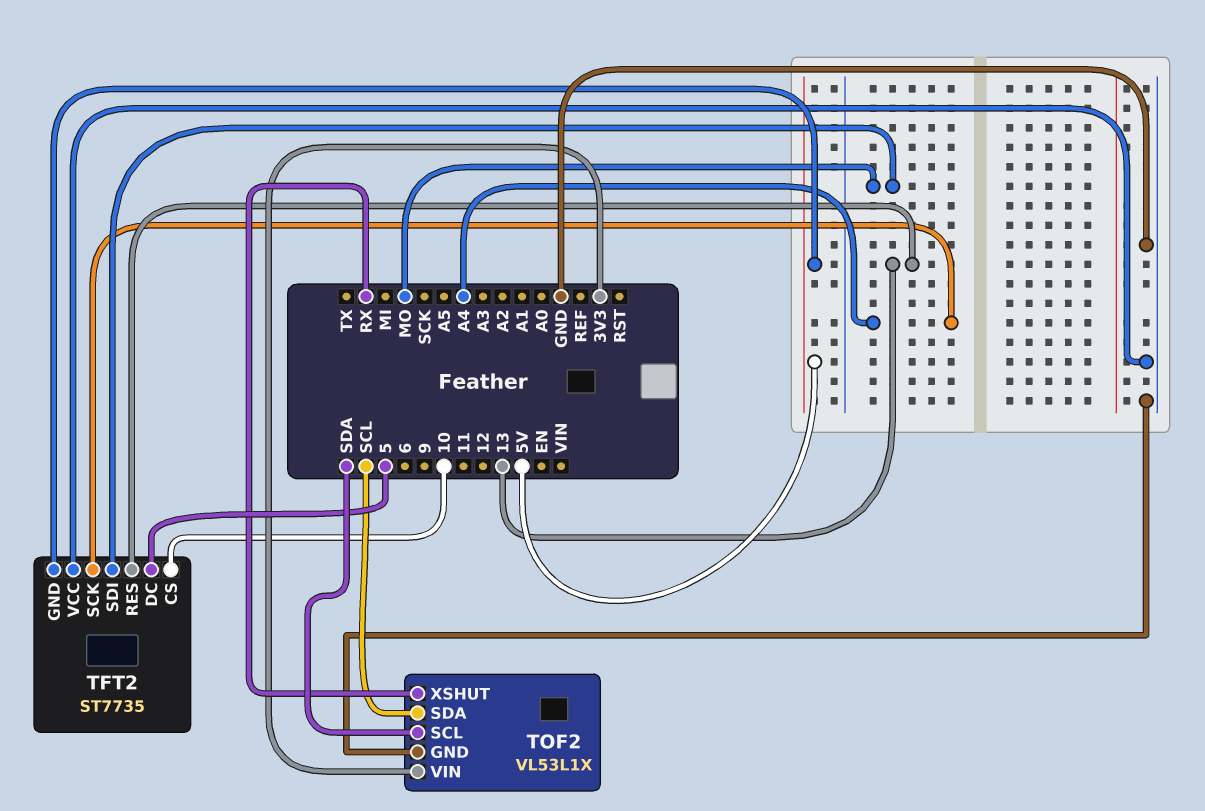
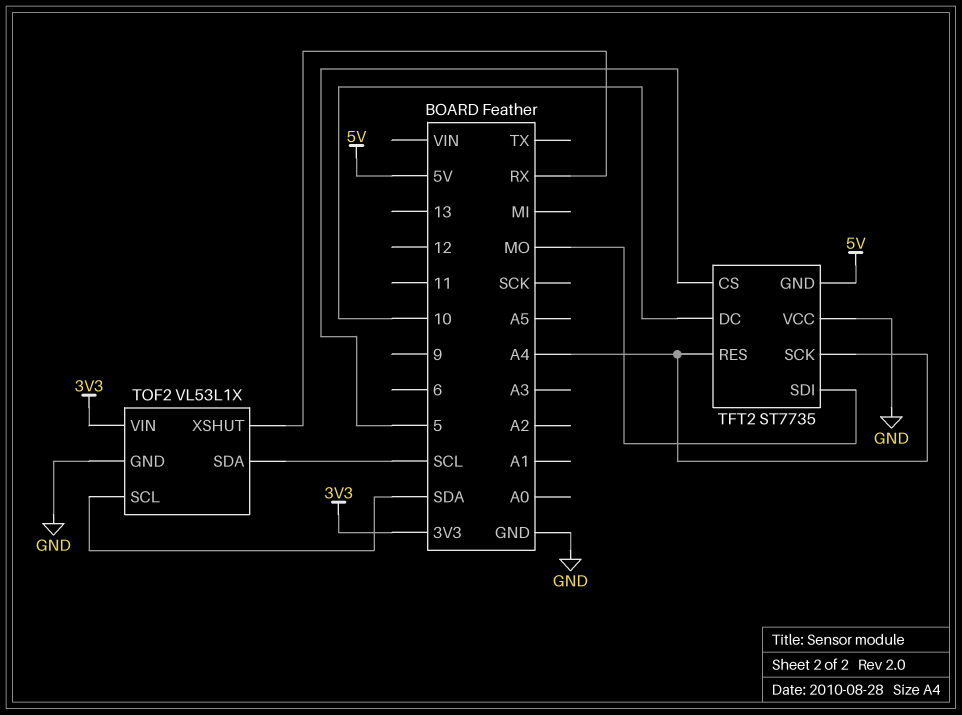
TFT2 pin CS: 10 -> 5
TFT2 pin DC: 5 -> 10
TFT2 pin RES: 13 -> A4

